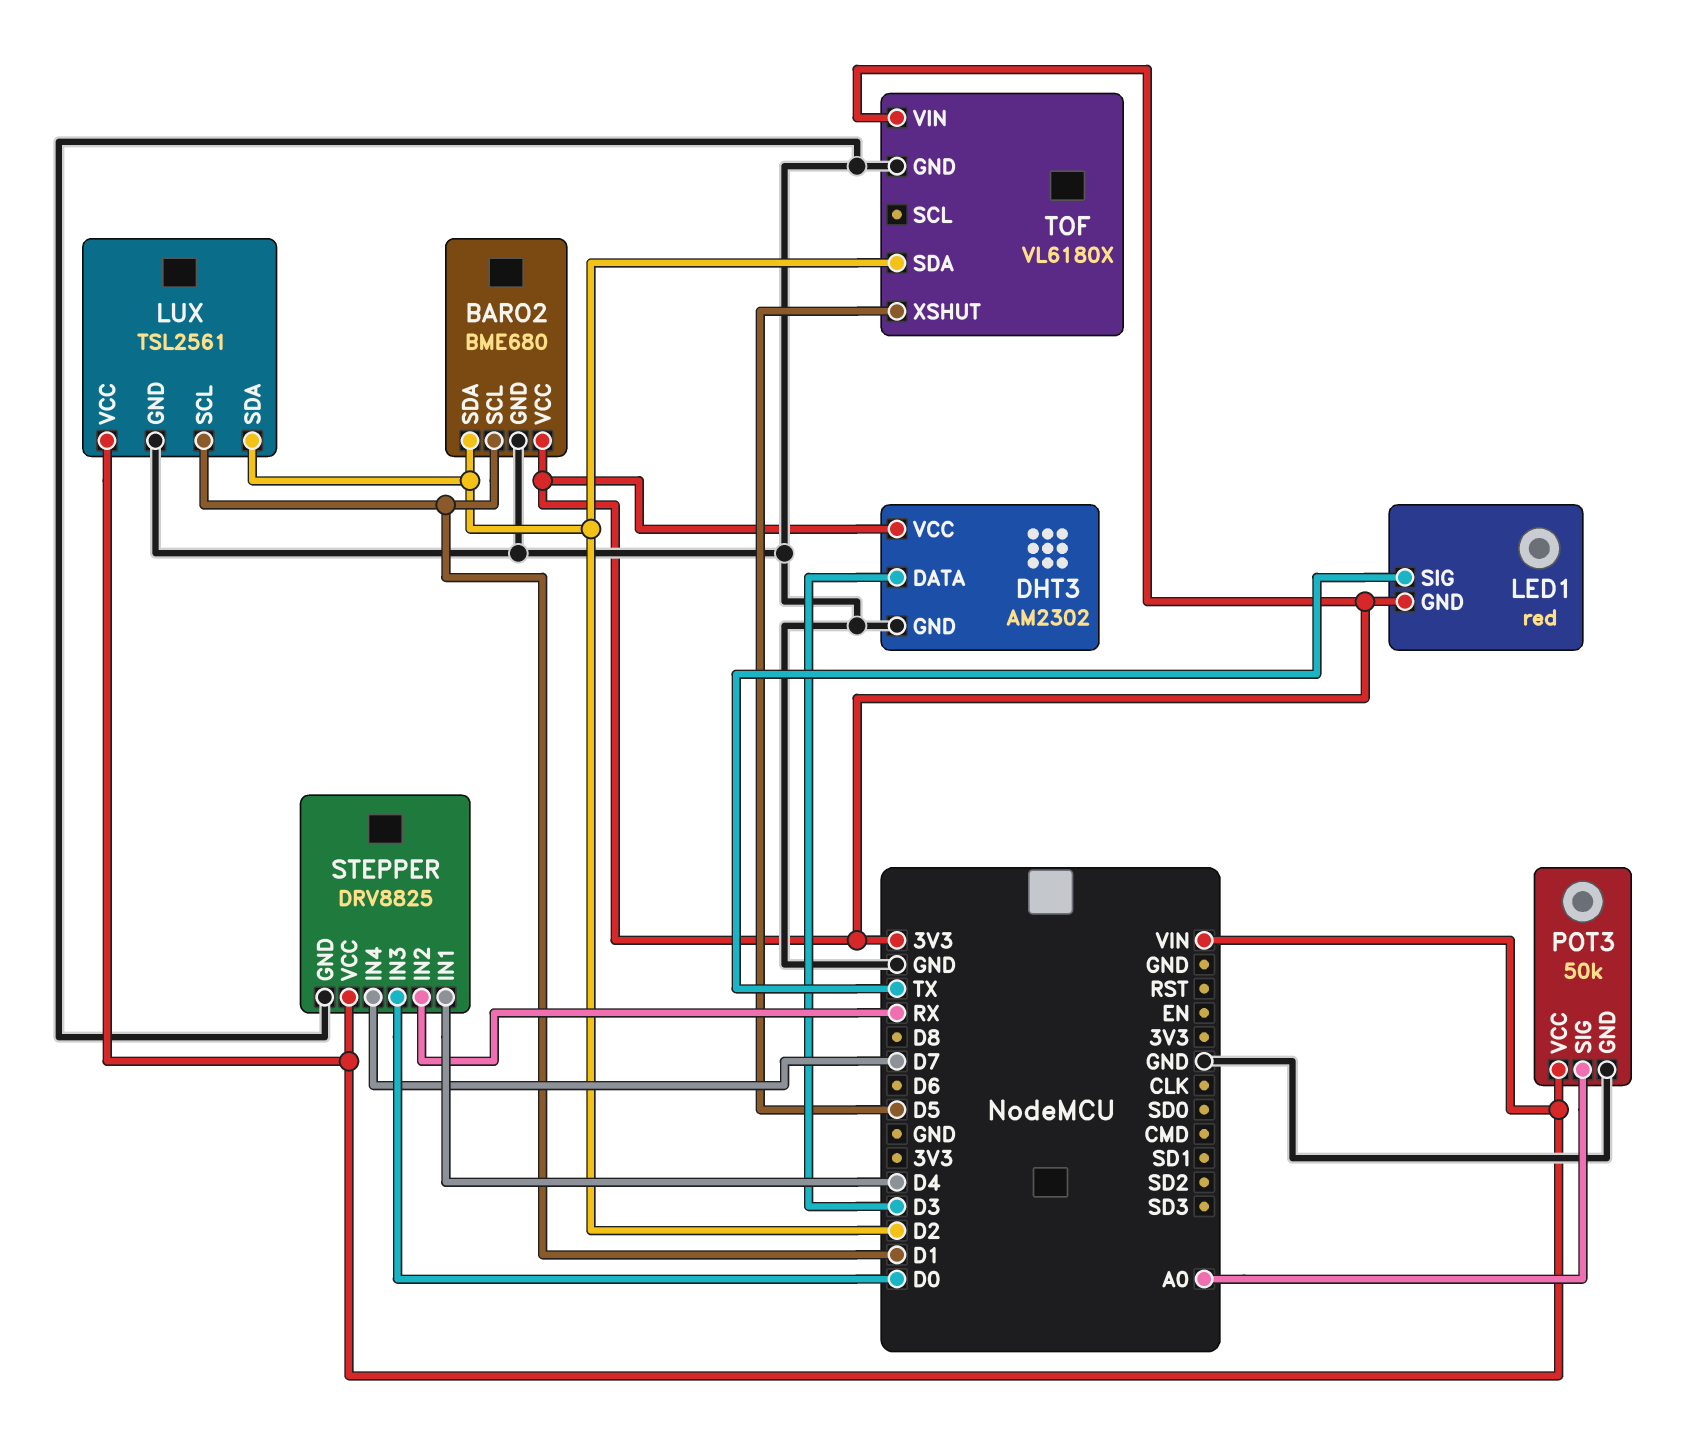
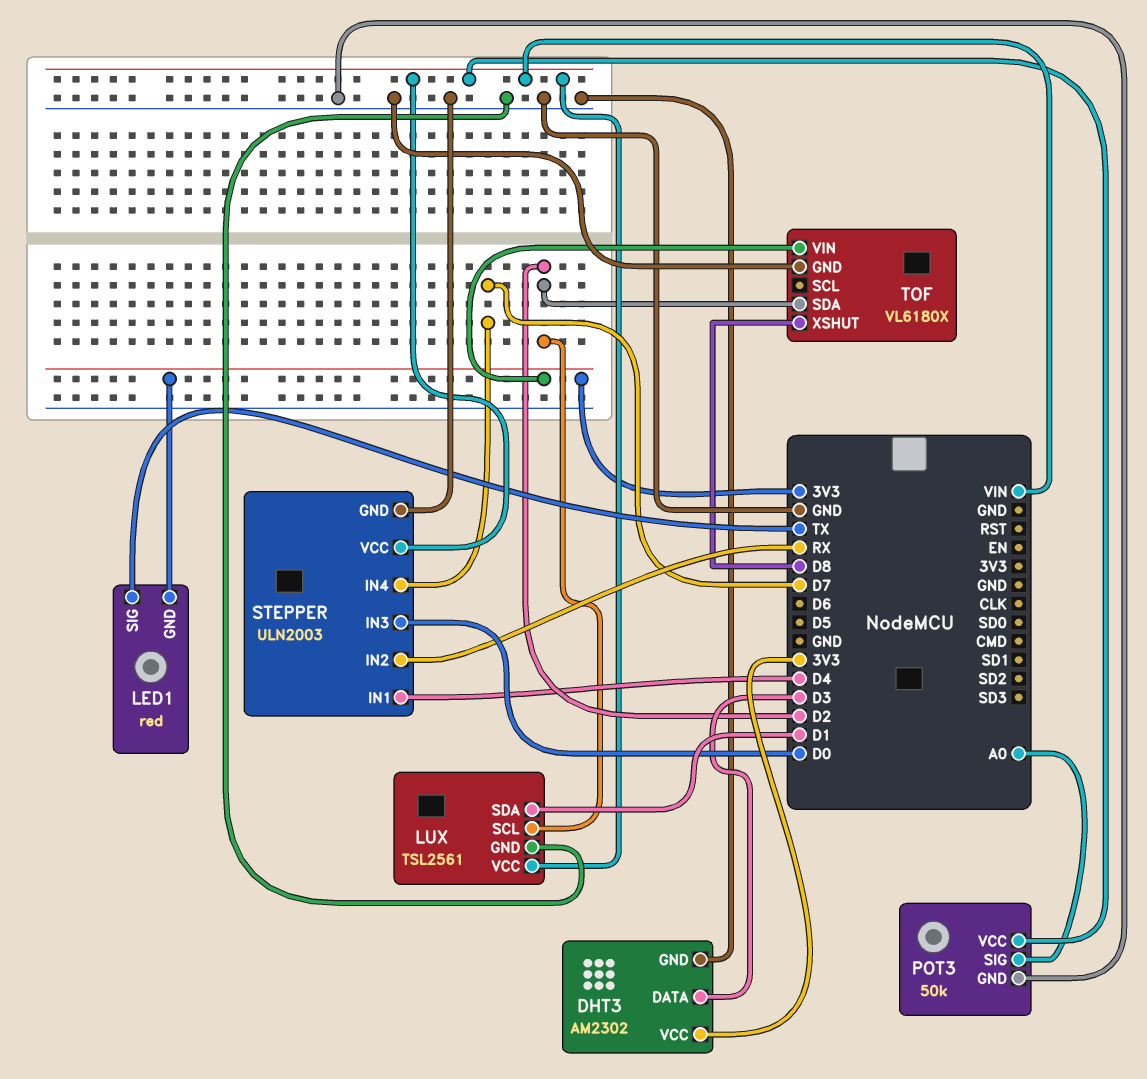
BARO2: BME680 -> none
BARO2 pin GND: GND -> none
BARO2 pin SCL: D1 -> none
BARO2 pin SDA: D2 -> none
BARO2 pin VCC: 3V3 -> none
LUX pin SCL: D1 -> D2
LUX pin SDA: D2 -> D1
STEPPER: DRV8825 -> ULN2003
TOF pin XSHUT: D5 -> D8

